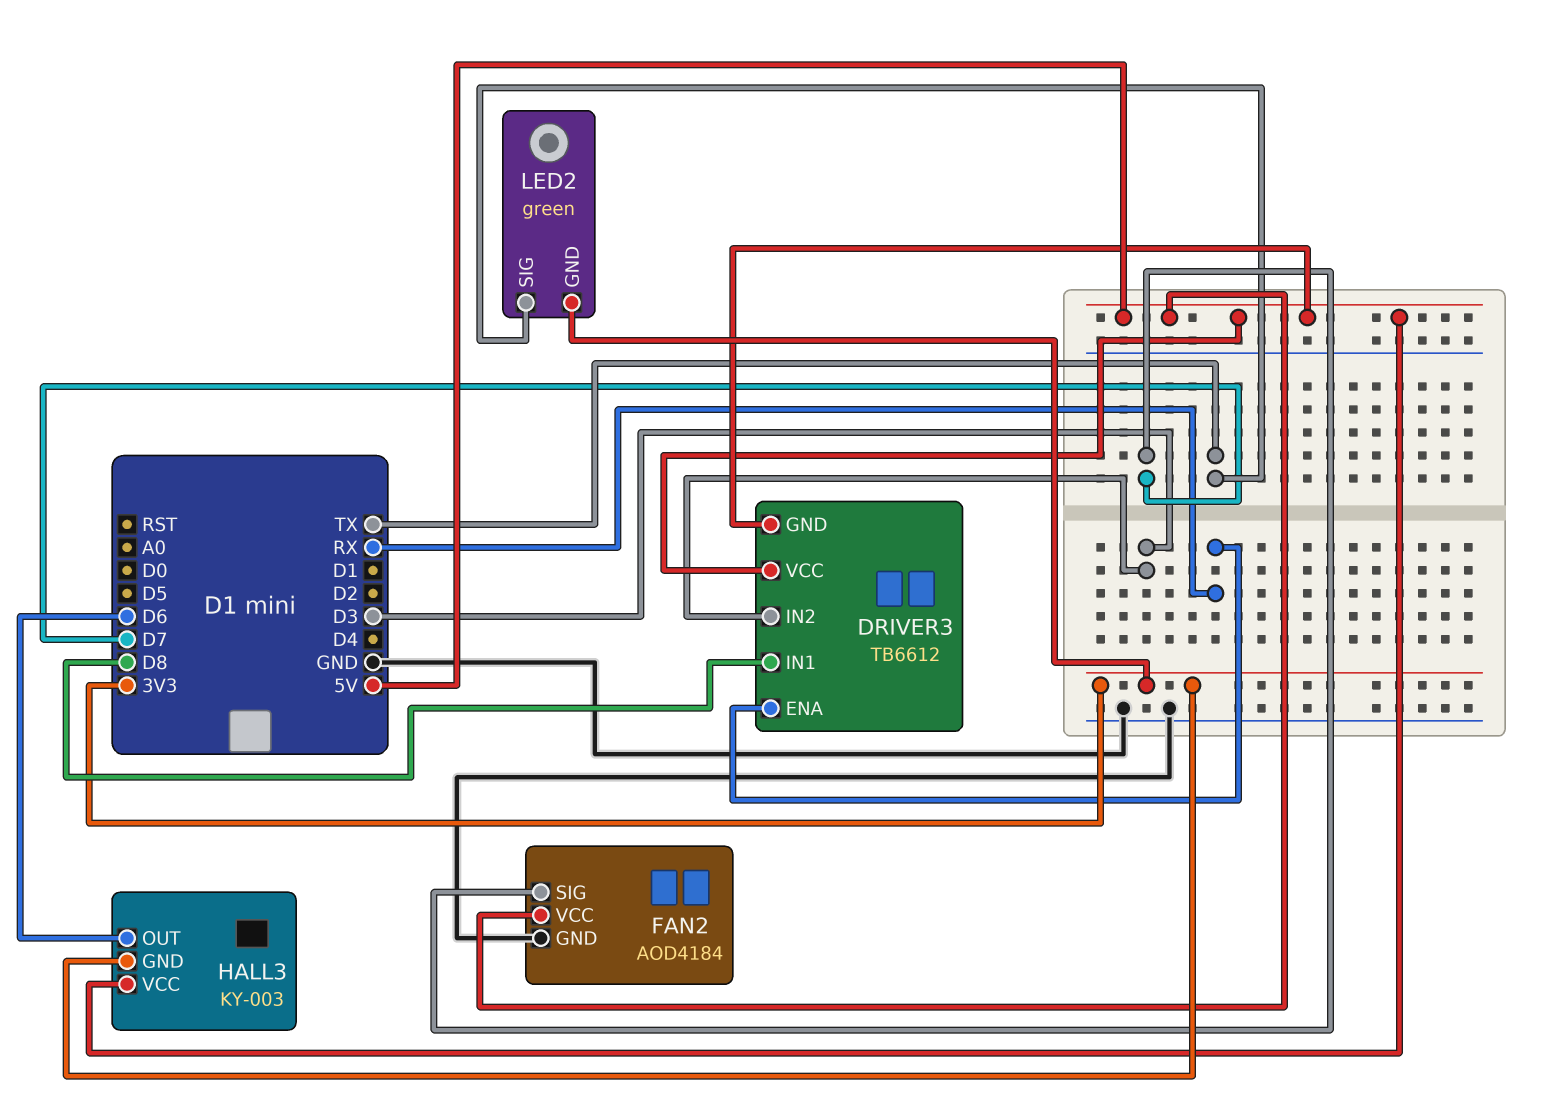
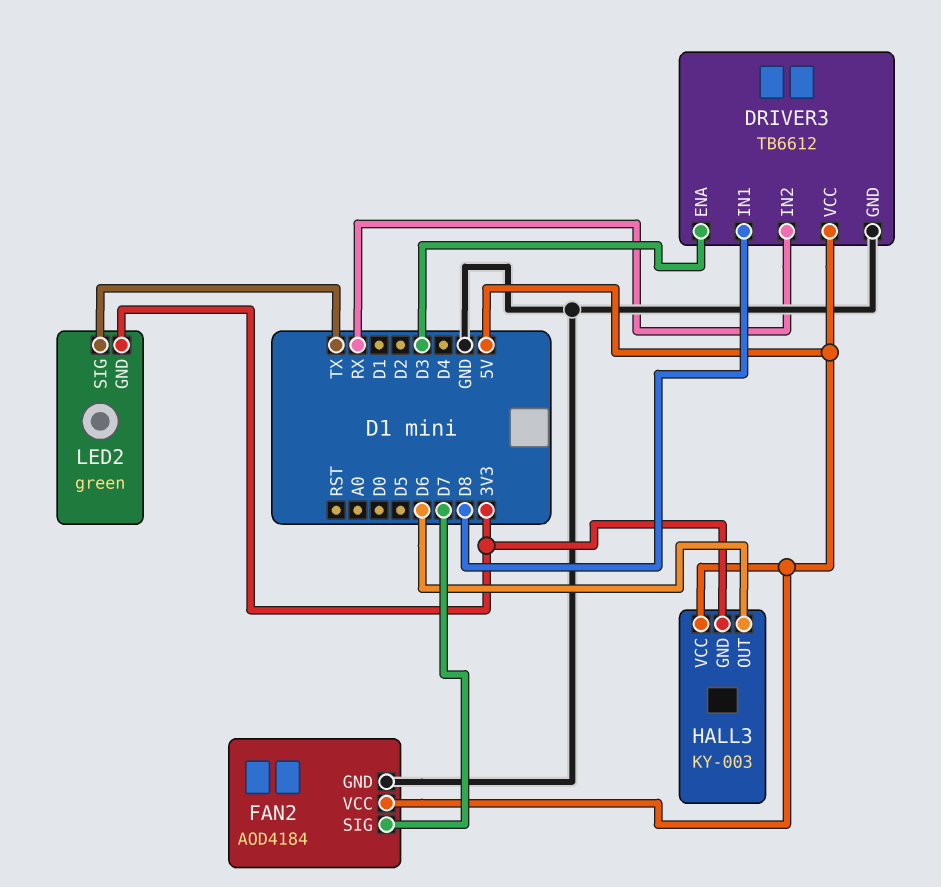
DRIVER3 pin ENA: RX -> D3
DRIVER3 pin GND: 5V -> GND
DRIVER3 pin IN2: D3 -> RX

